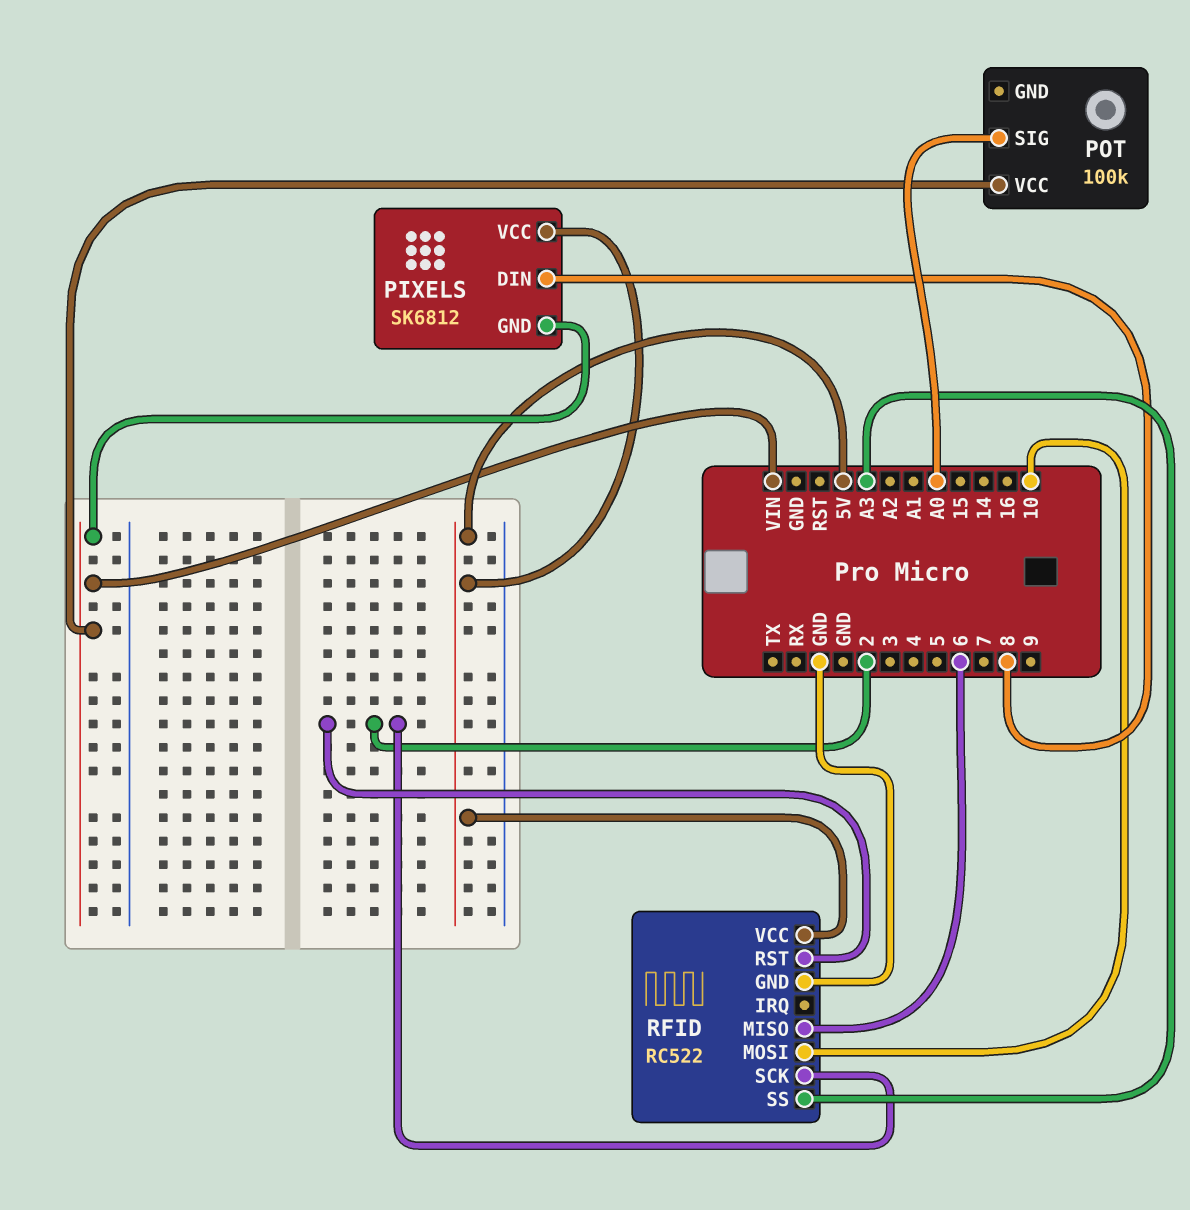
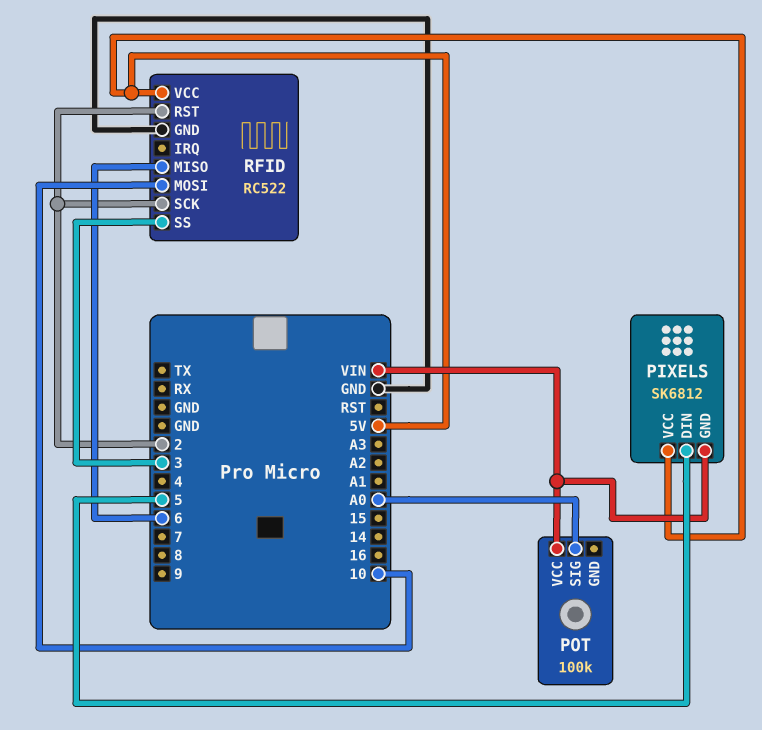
PIXELS pin DIN: 8 -> 5
RFID pin SS: A3 -> 3

